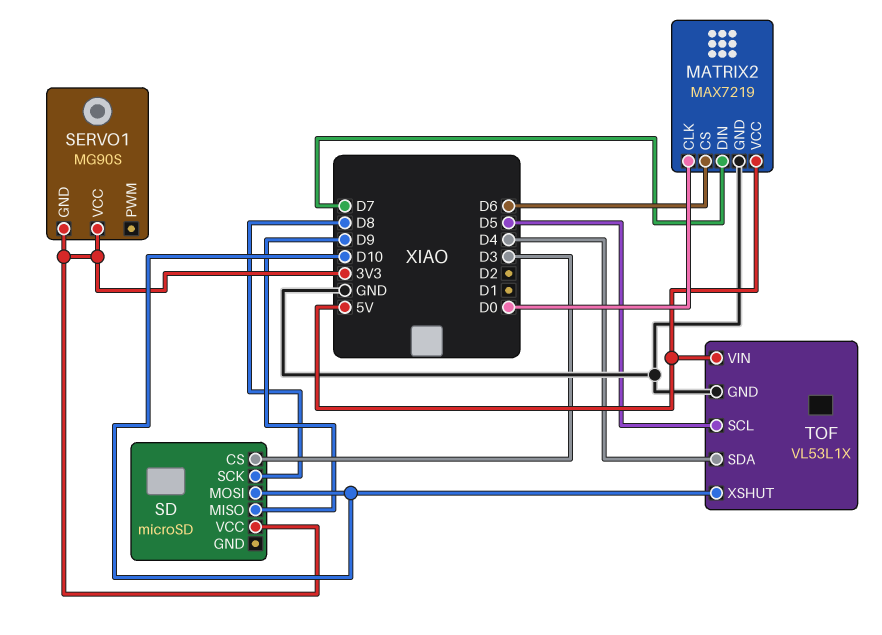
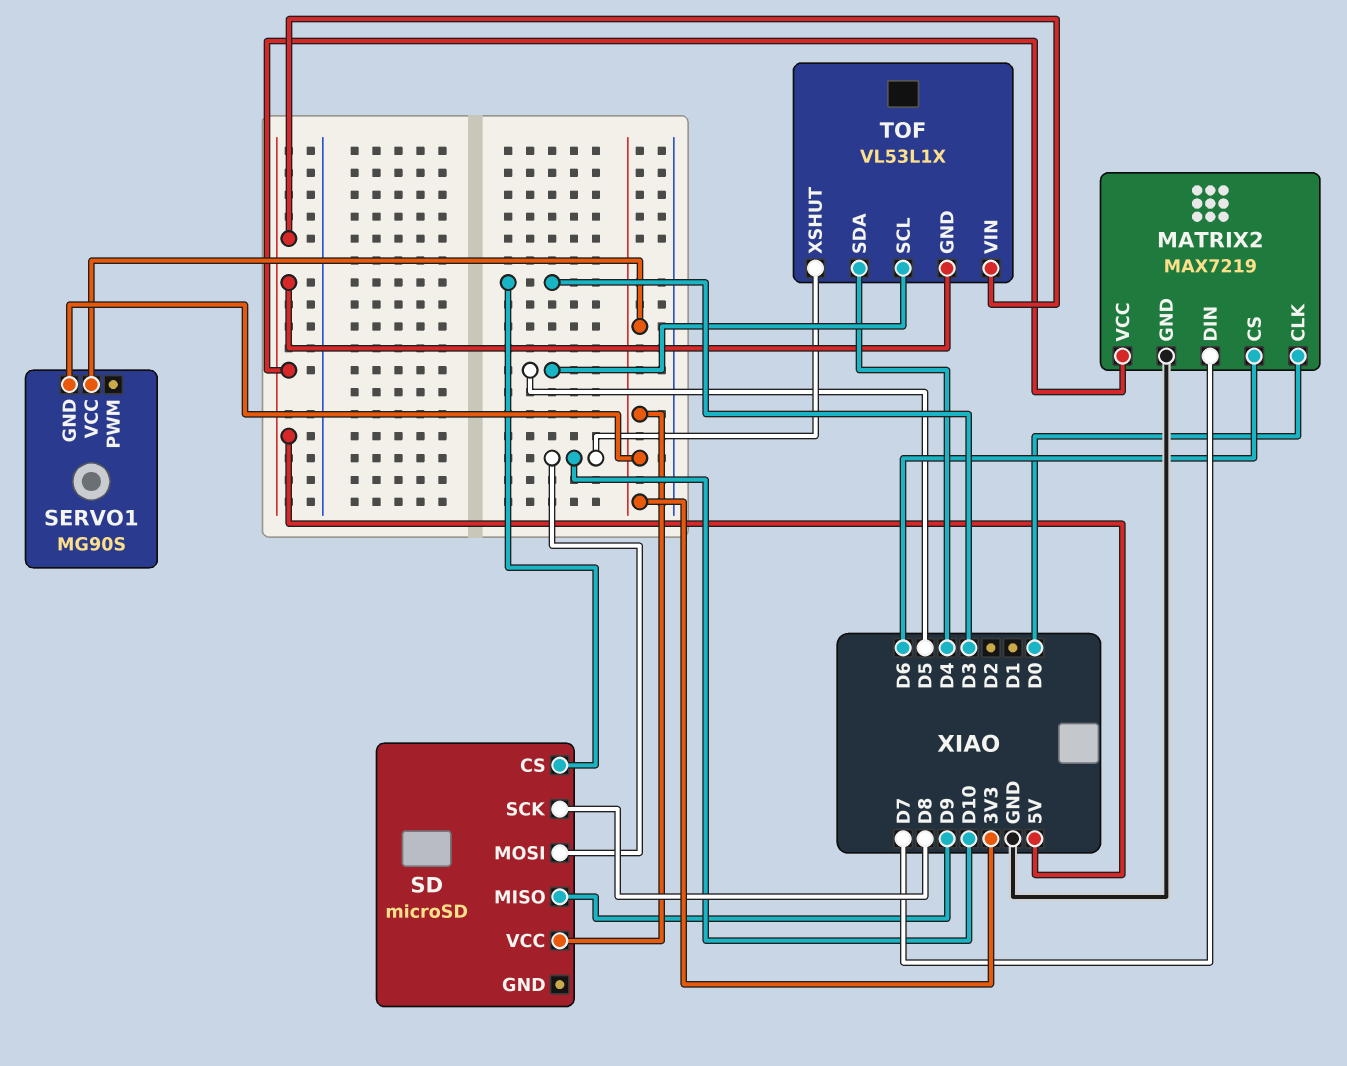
TOF pin GND: GND -> 5V

